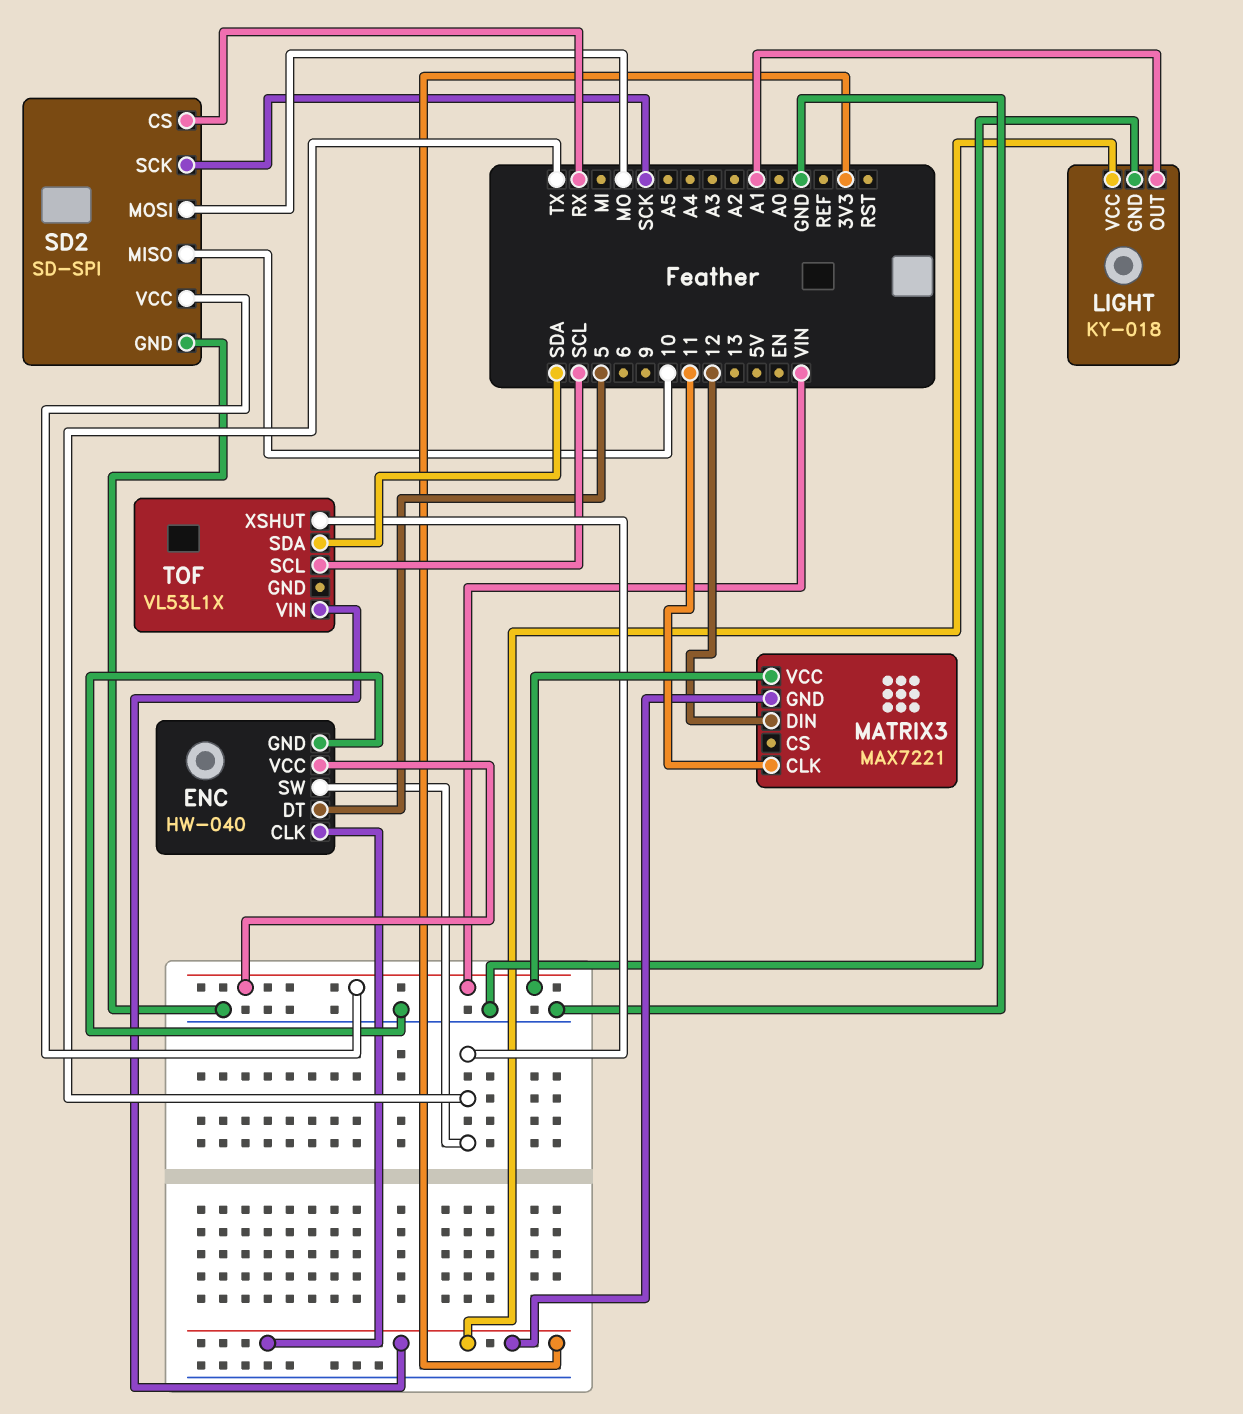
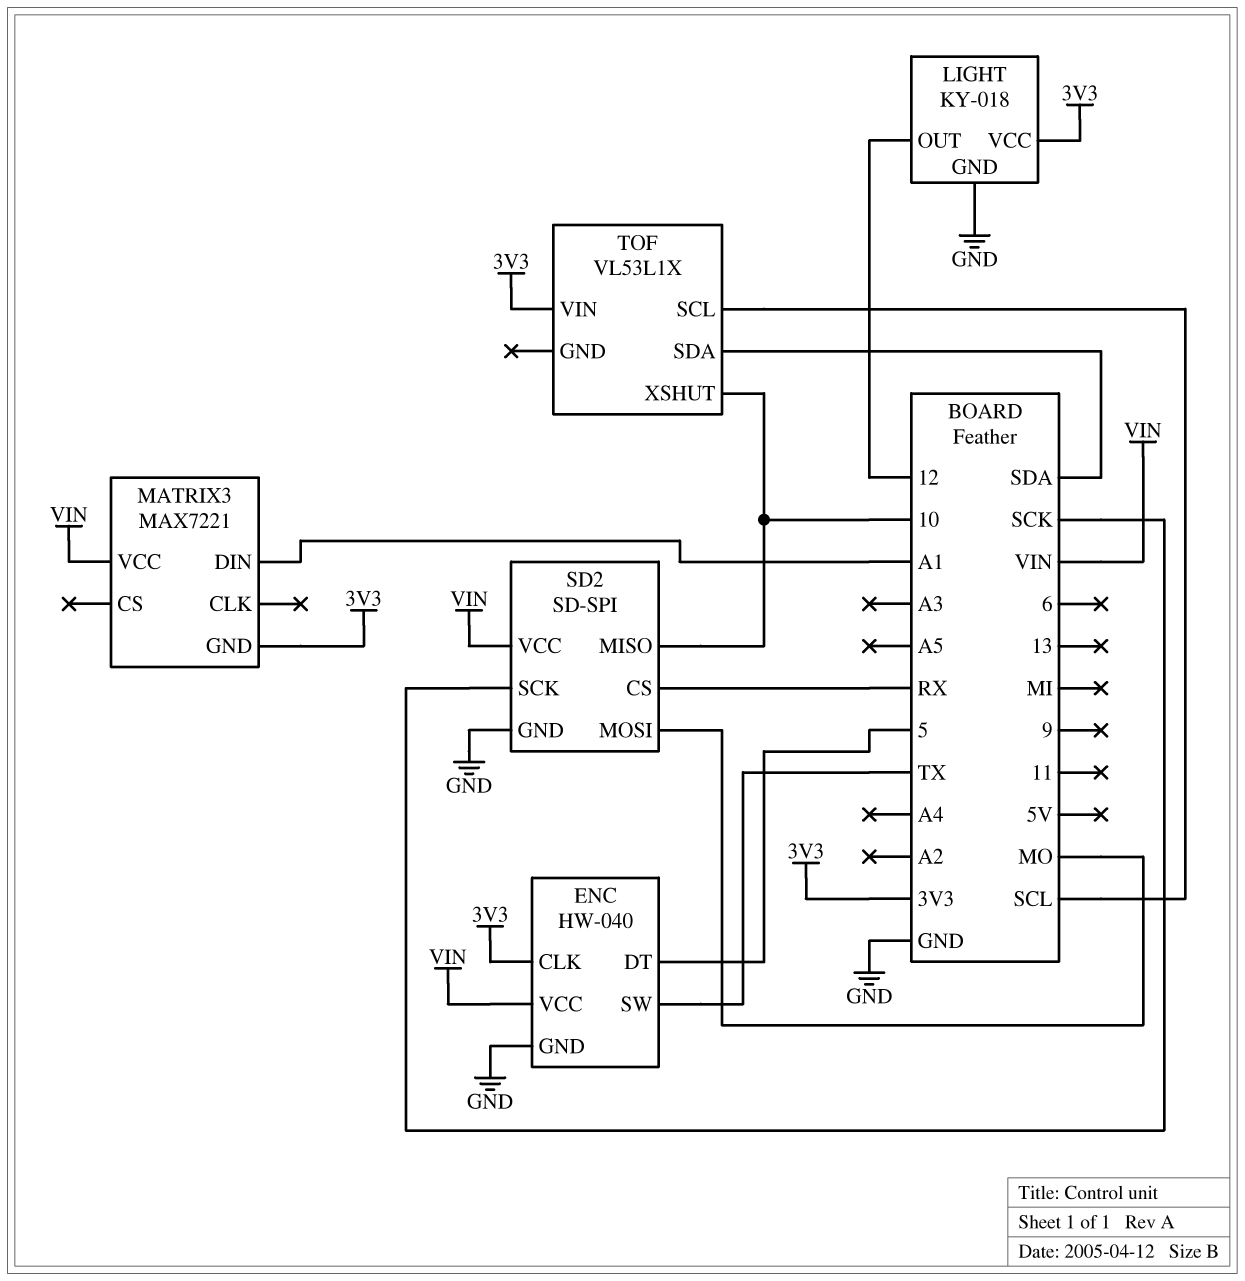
LIGHT pin OUT: A1 -> 12
MATRIX3 pin CLK: 11 -> none
MATRIX3 pin DIN: 12 -> A1
TOF pin XSHUT: TX -> 10

